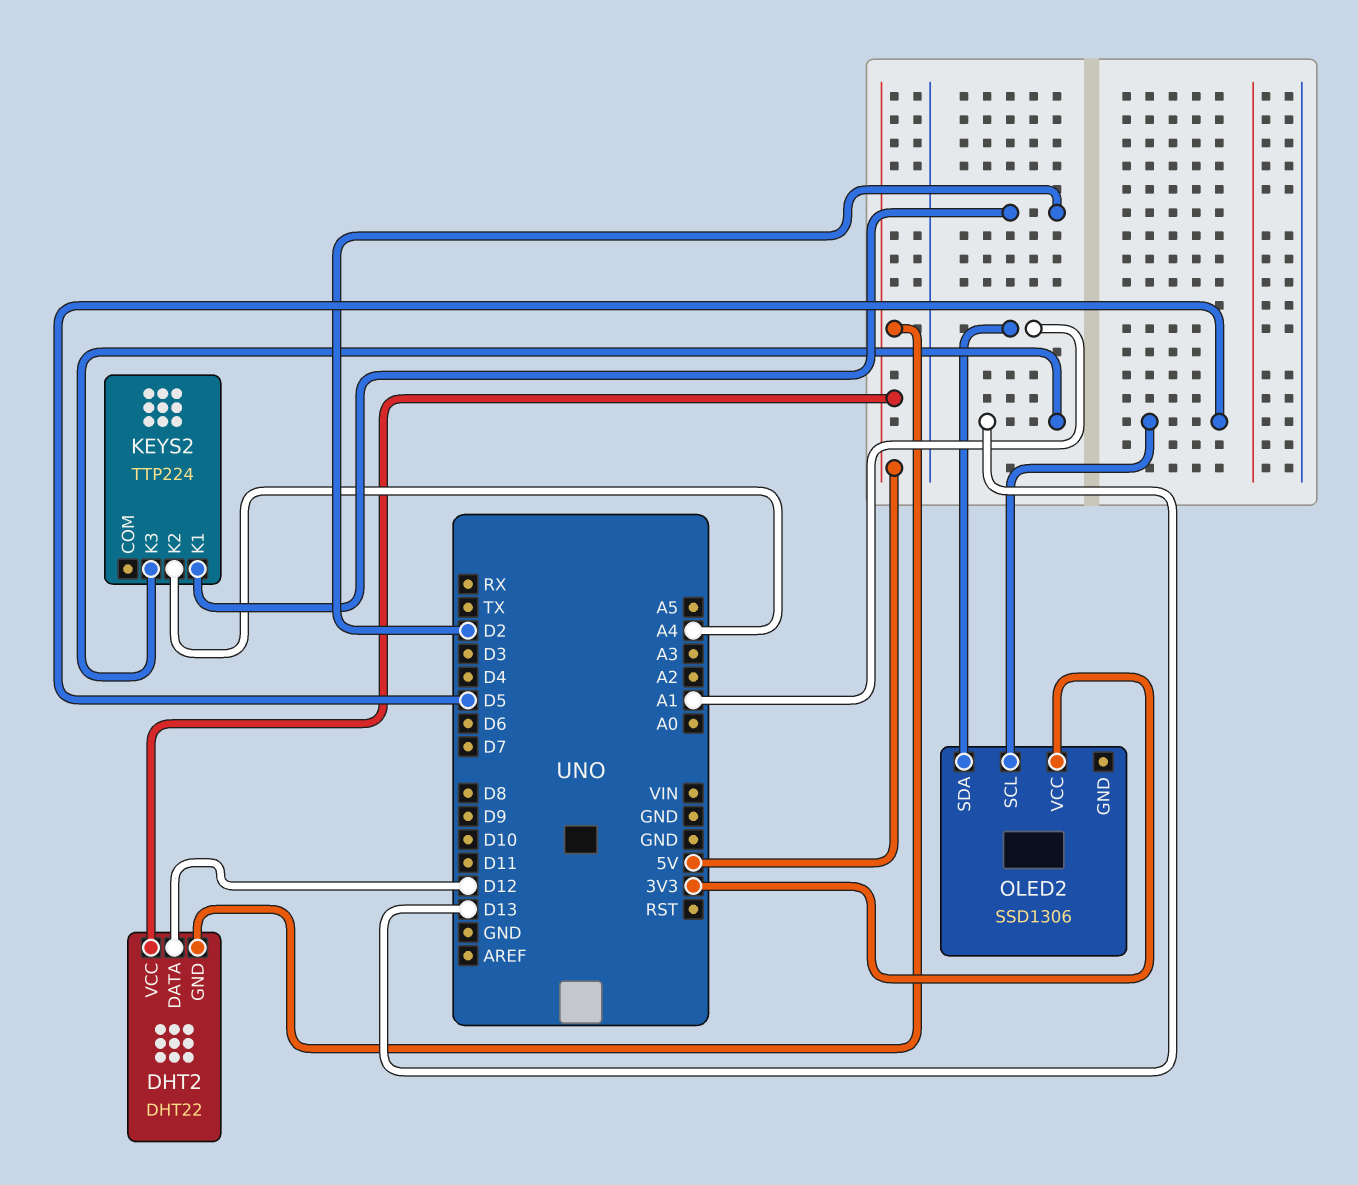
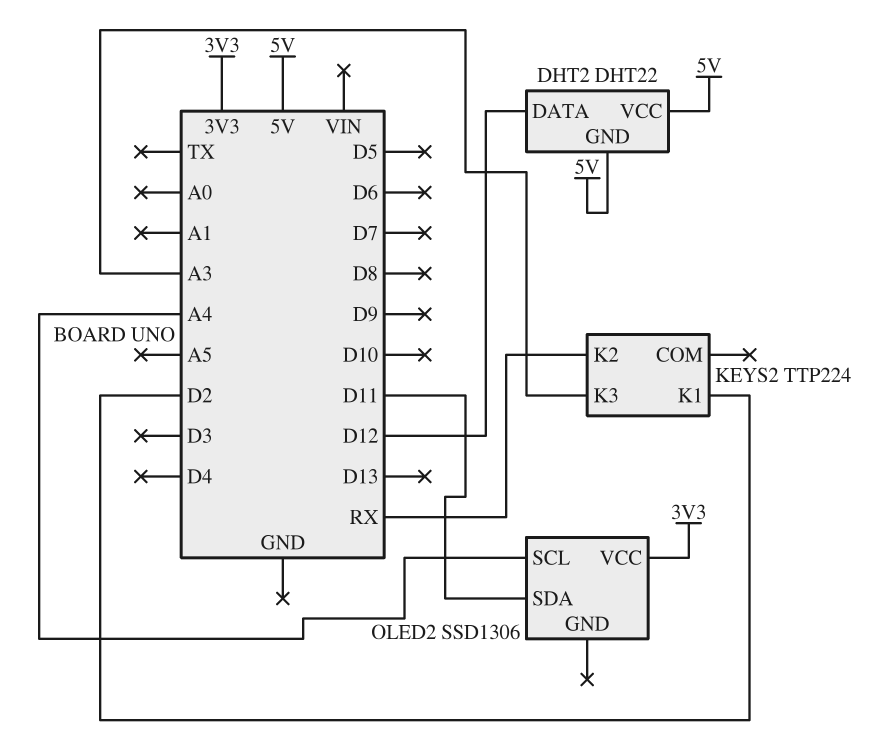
KEYS2 pin K2: A4 -> RX
KEYS2 pin K3: D13 -> A3
OLED2 pin SCL: D5 -> A4
OLED2 pin SDA: A1 -> D11

